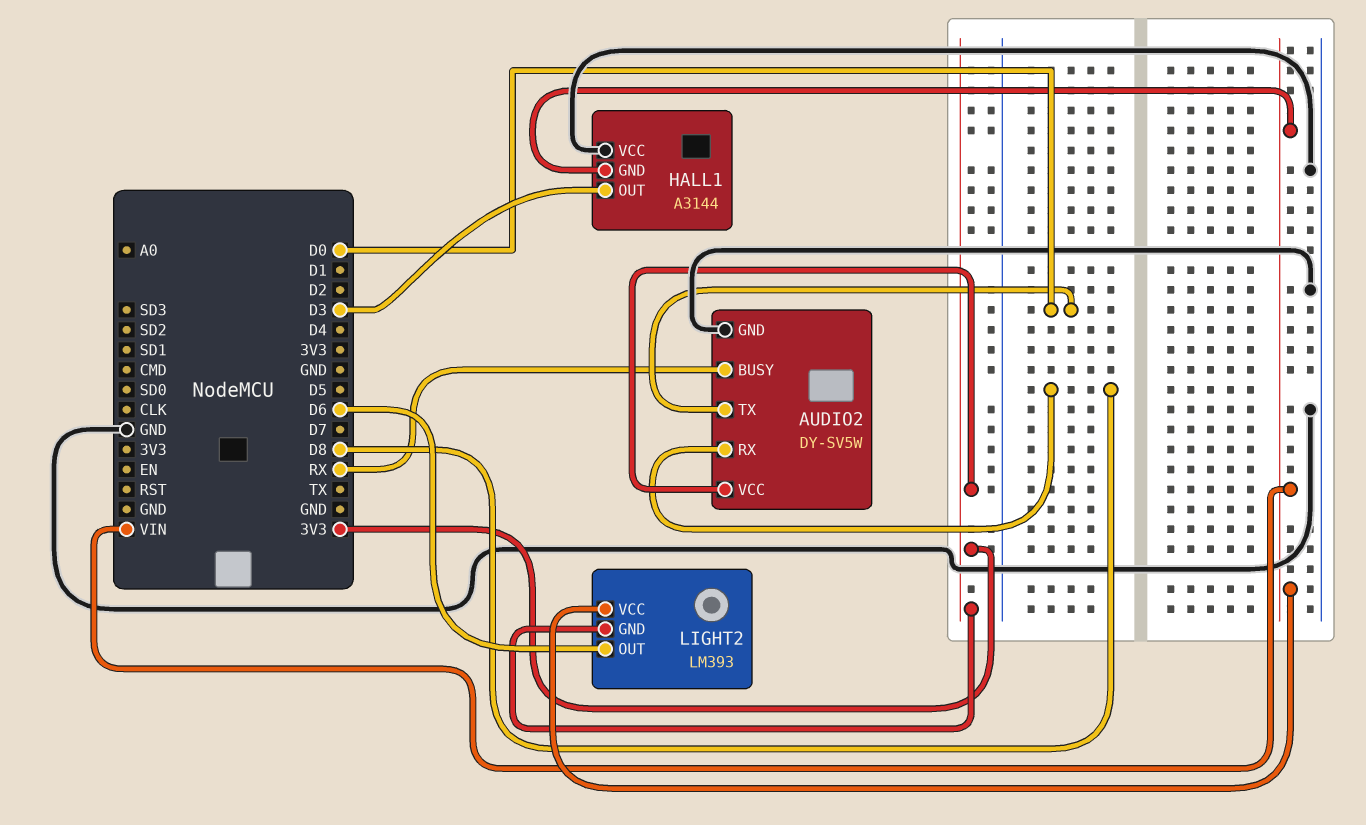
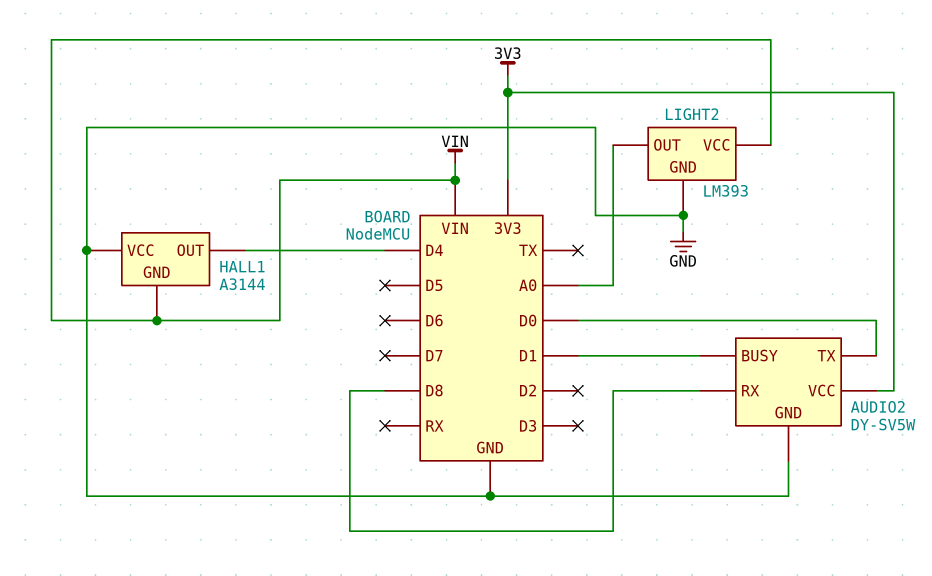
AUDIO2 pin BUSY: RX -> D1
HALL1 pin OUT: D3 -> D4
LIGHT2 pin GND: 3V3 -> GND
LIGHT2 pin OUT: D6 -> A0

